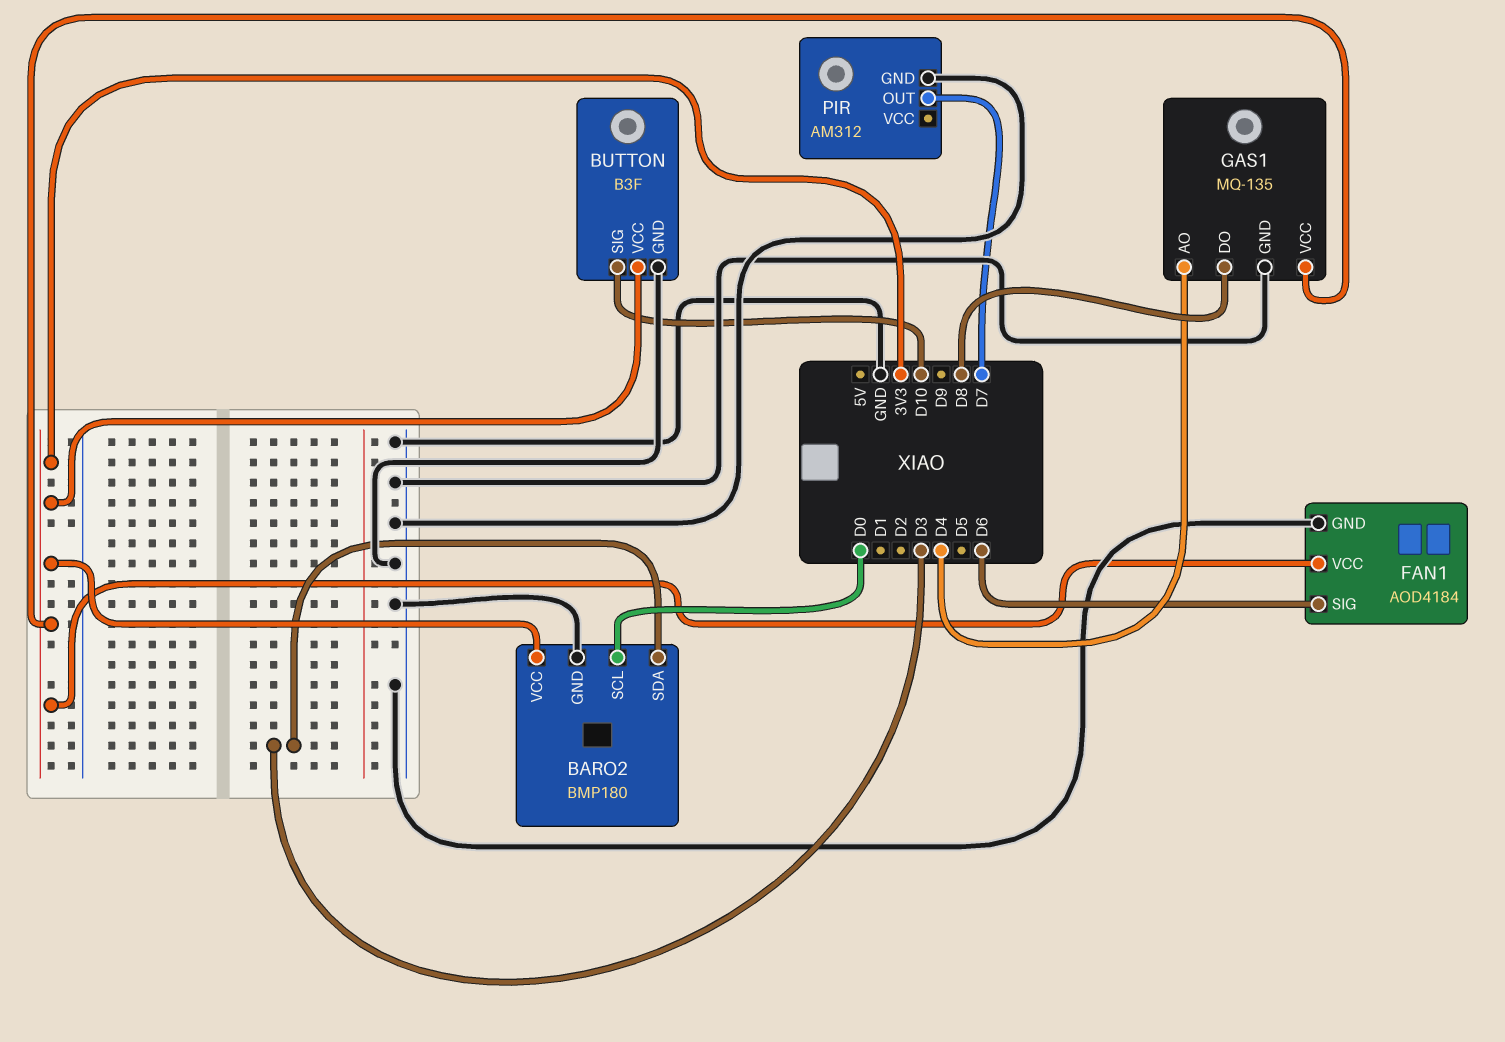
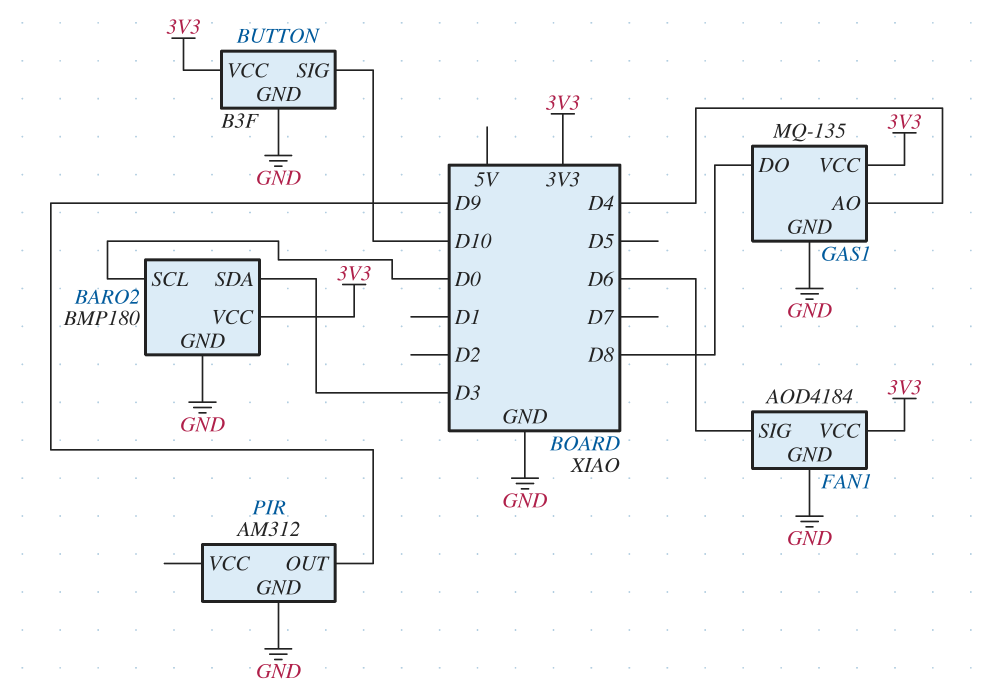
PIR pin OUT: D7 -> D9

